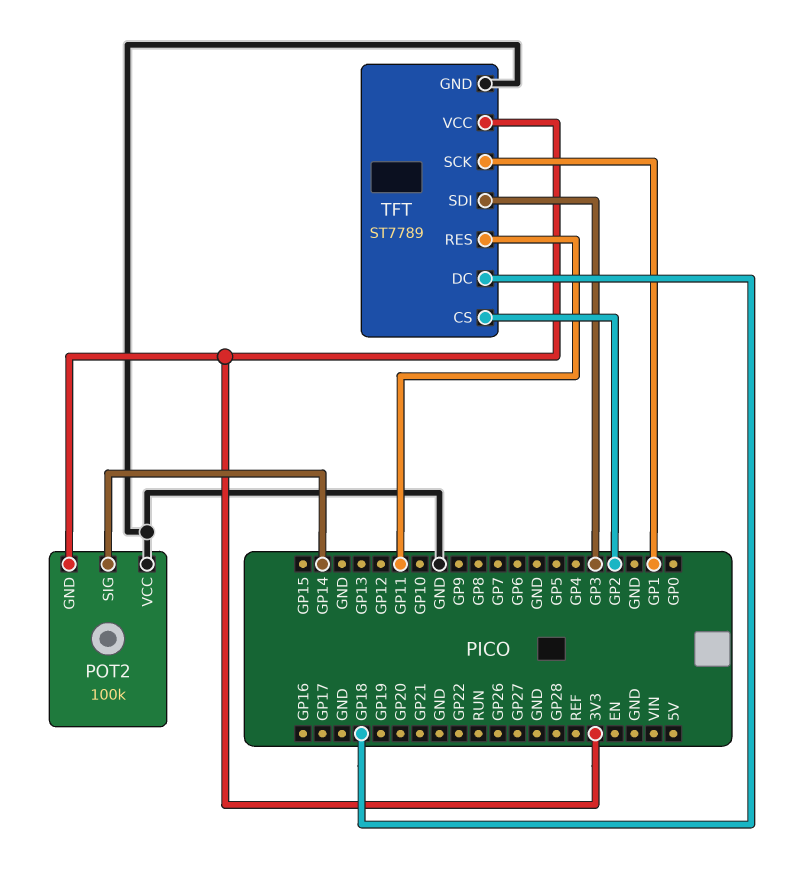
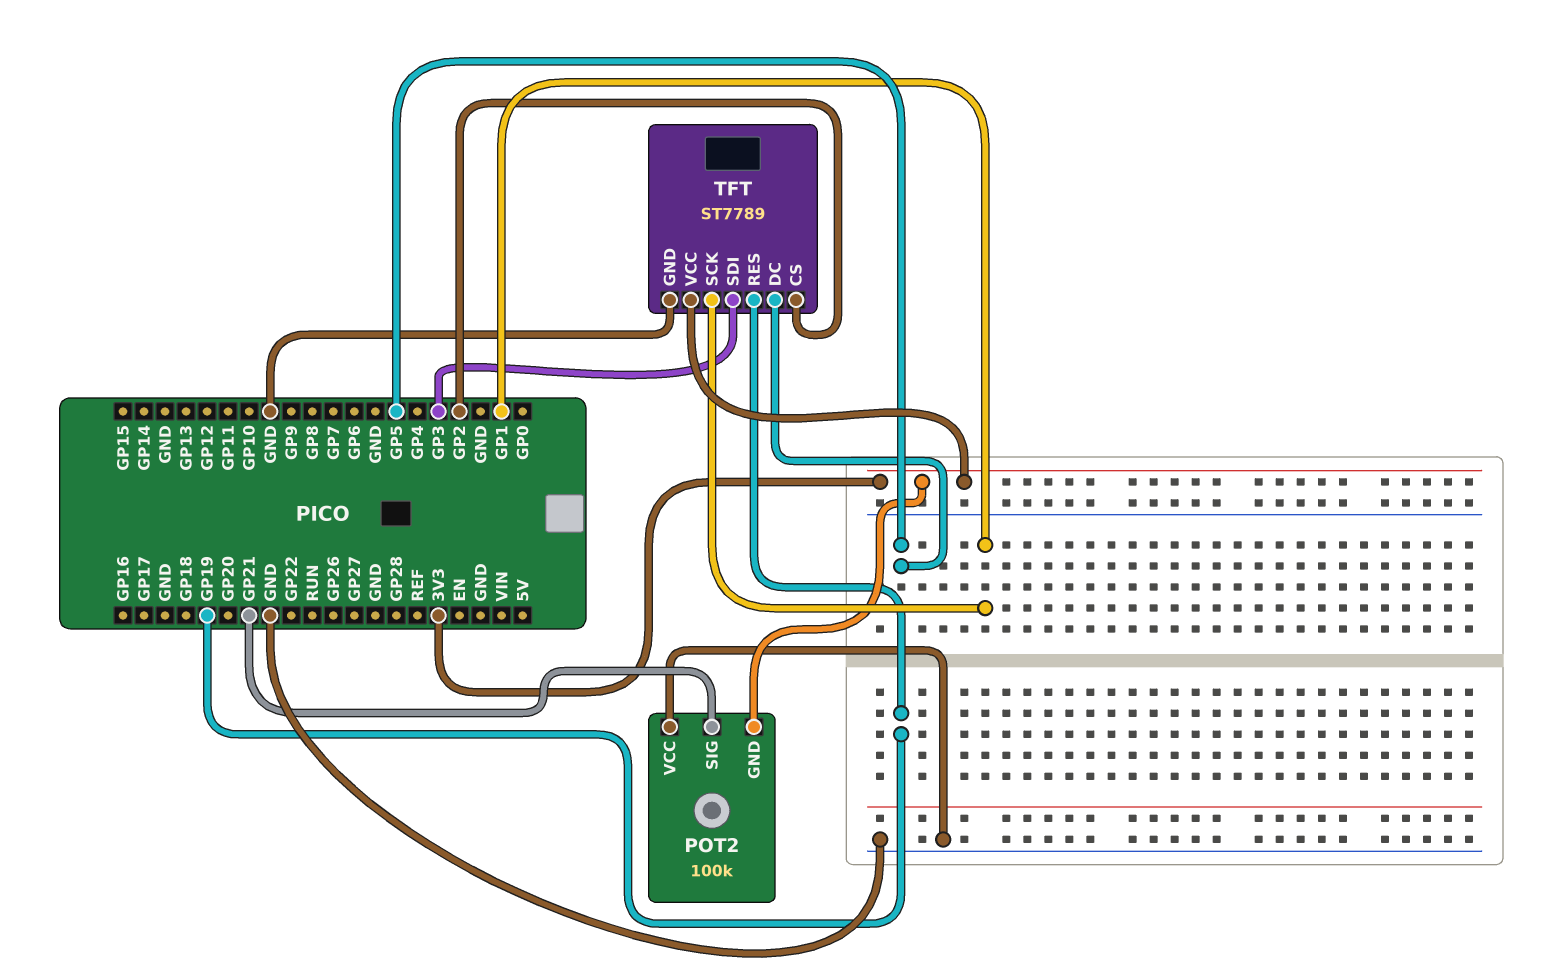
POT2 pin SIG: GP14 -> GP21
TFT pin DC: GP18 -> GP5
TFT pin RES: GP11 -> GP19

